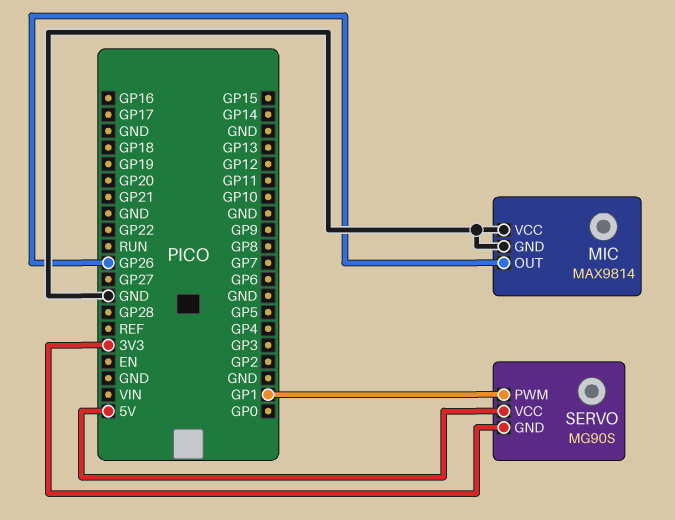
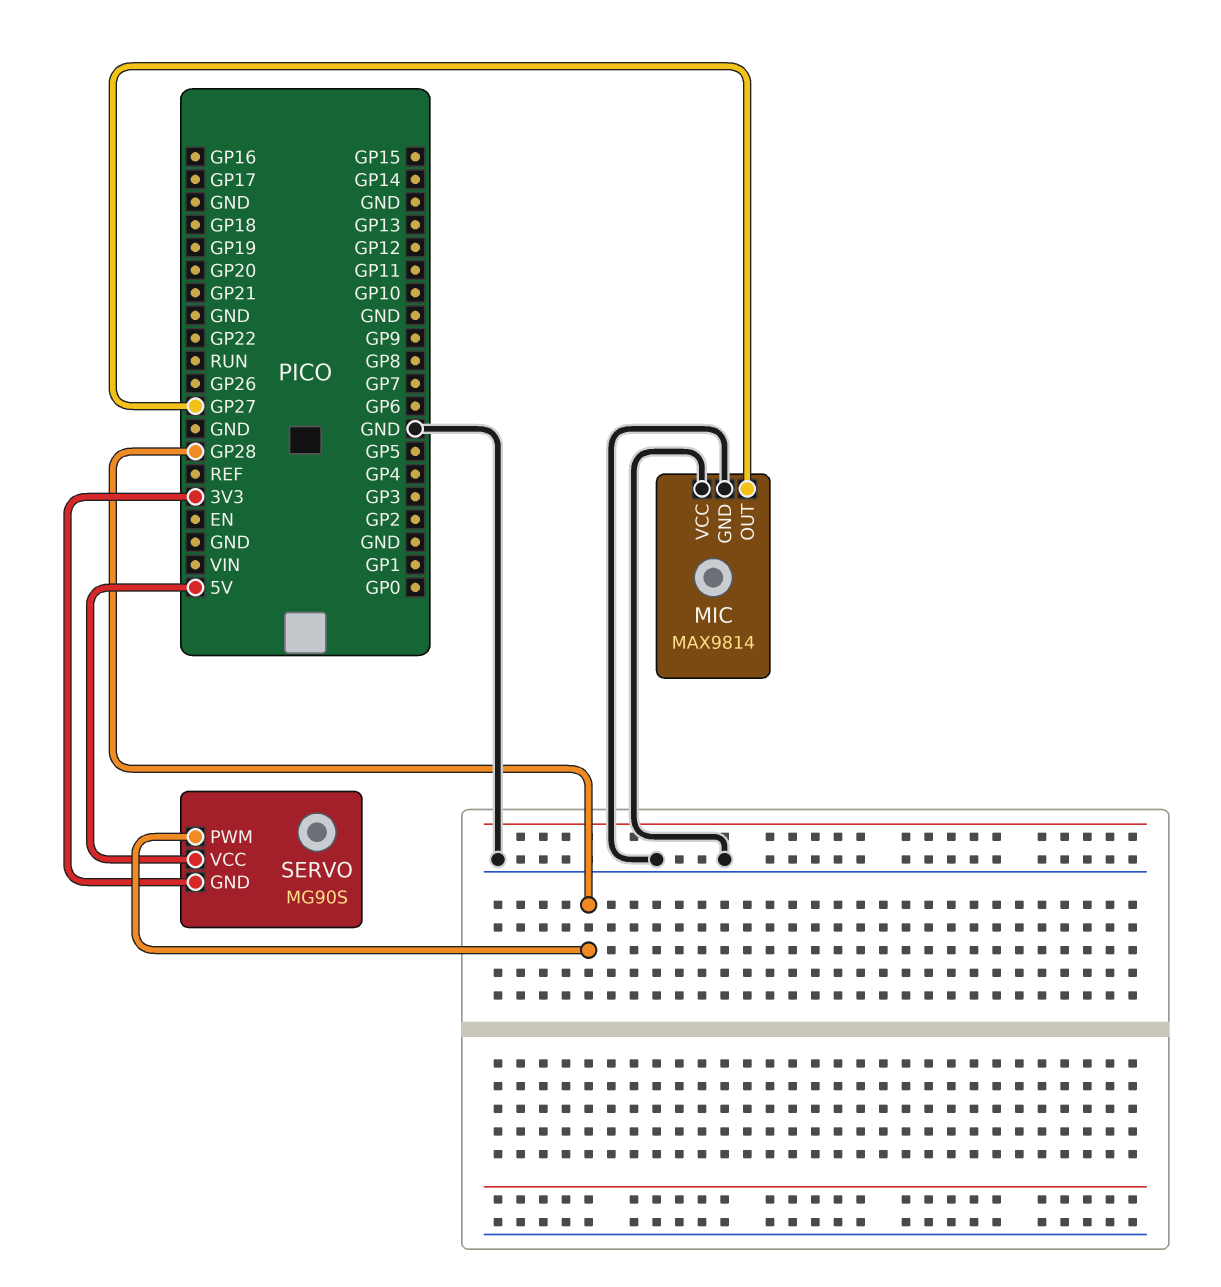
MIC pin OUT: GP26 -> GP27
SERVO pin PWM: GP1 -> GP28

